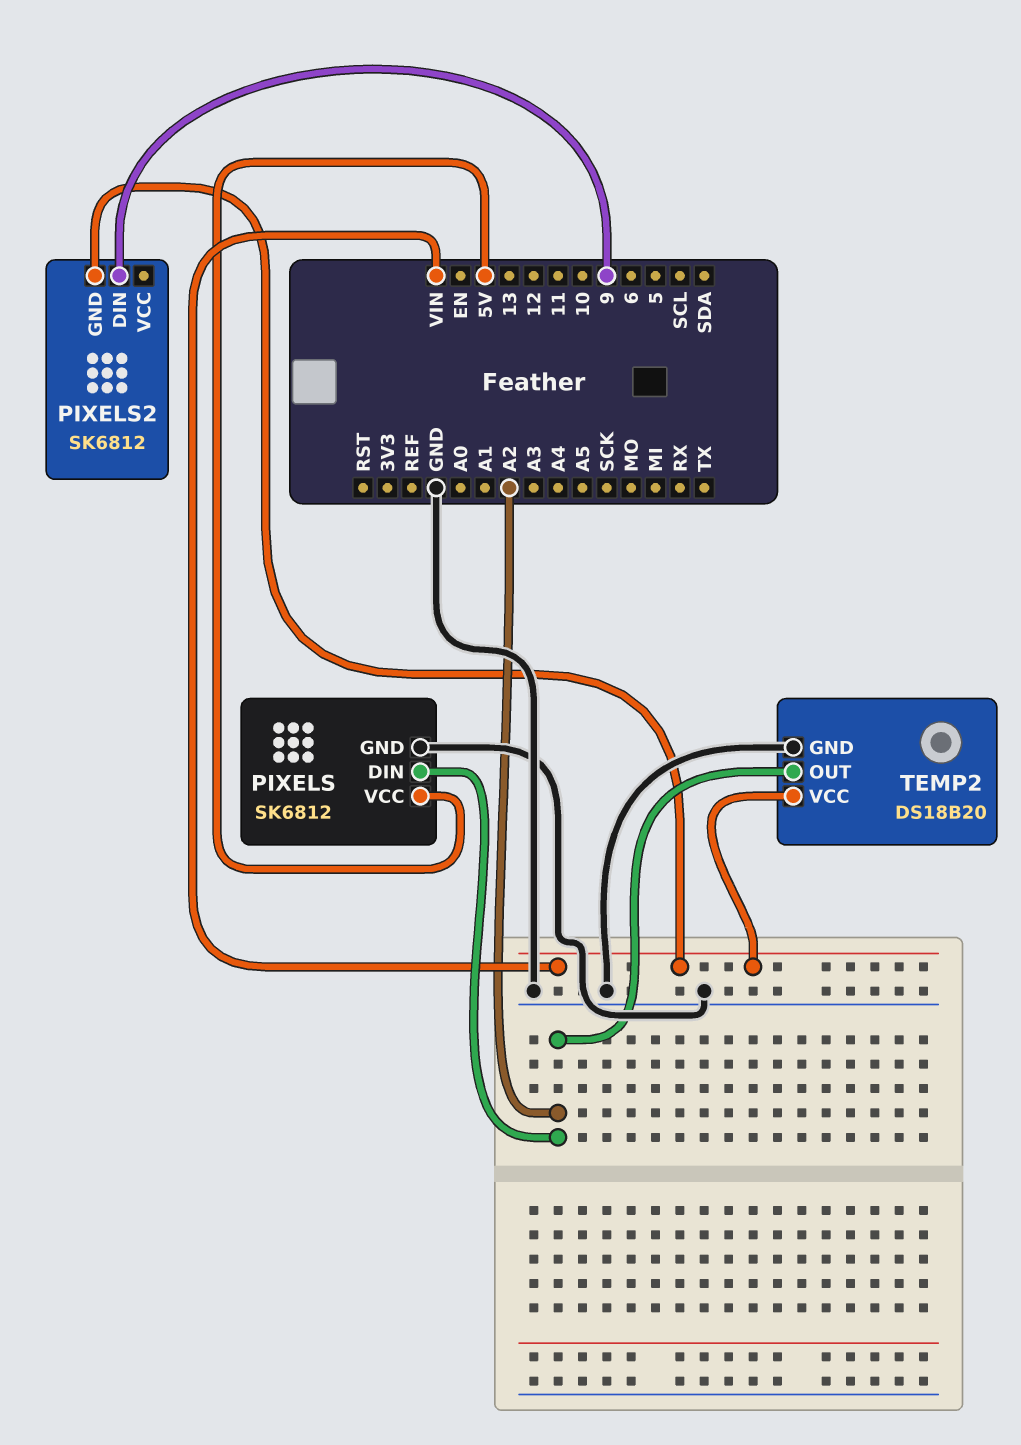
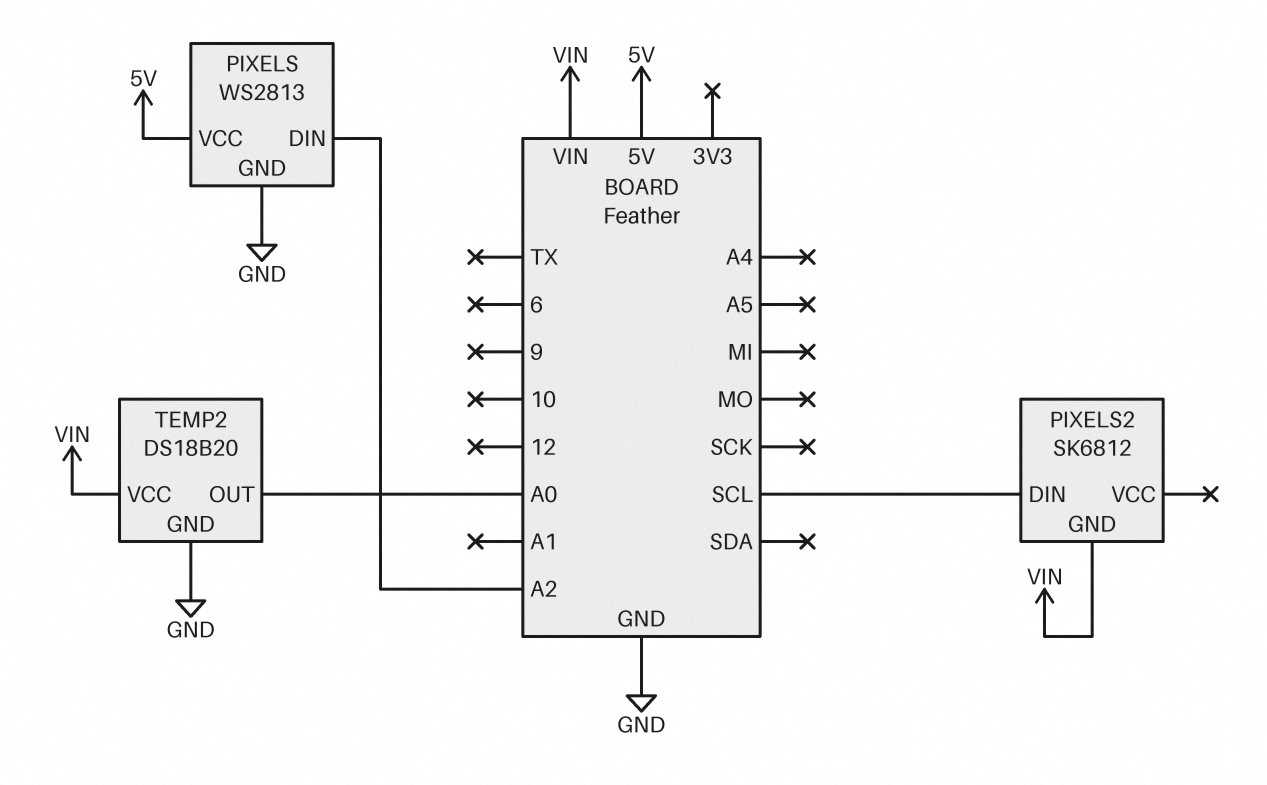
PIXELS: SK6812 -> WS2813
PIXELS2 pin DIN: 9 -> SCL
TEMP2 pin OUT: A2 -> A0

